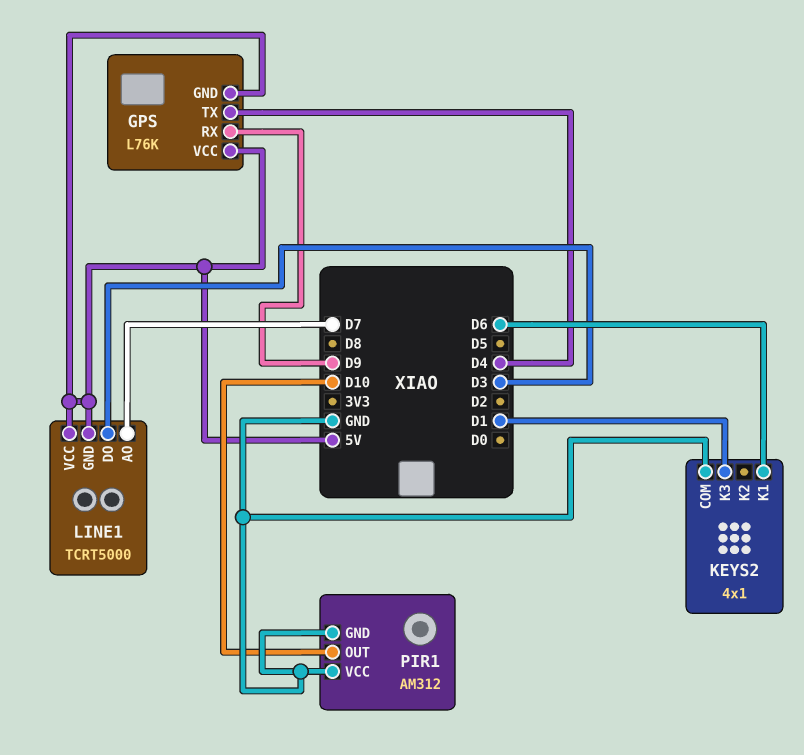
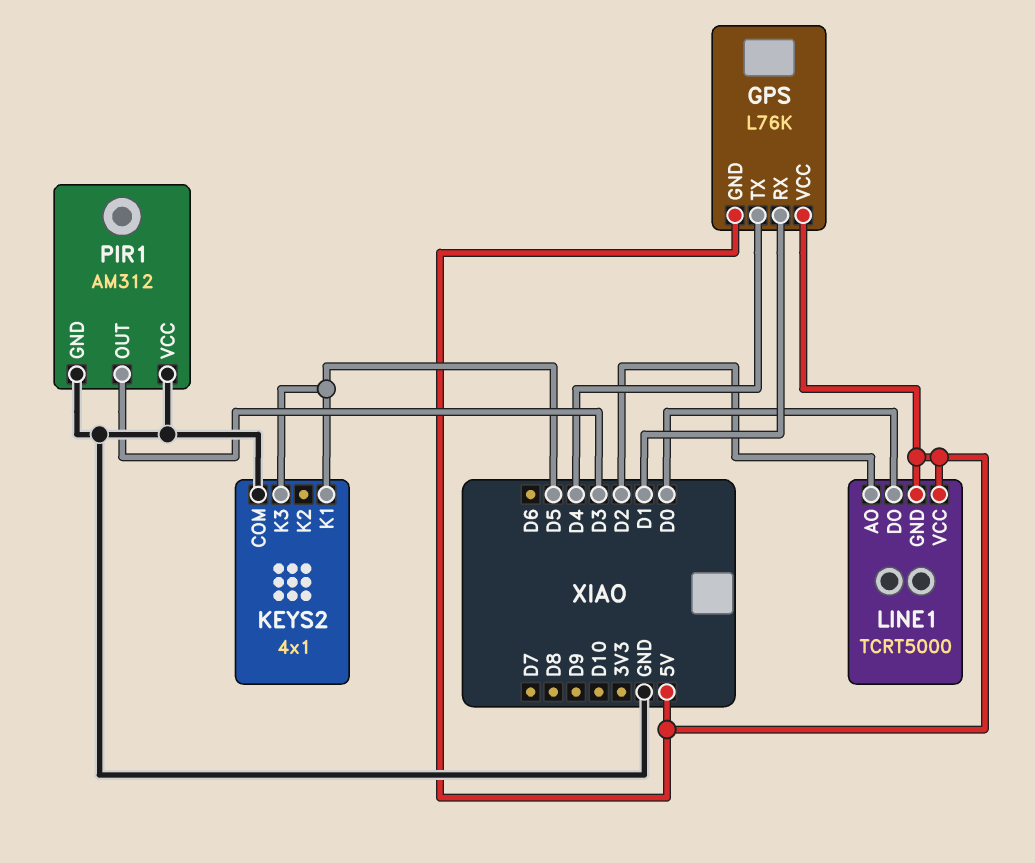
GPS pin RX: D9 -> D1
KEYS2 pin K1: D6 -> D5
KEYS2 pin K3: D1 -> D5
LINE1 pin AO: D7 -> D2
LINE1 pin DO: D3 -> D0
PIR1 pin OUT: D10 -> D3

